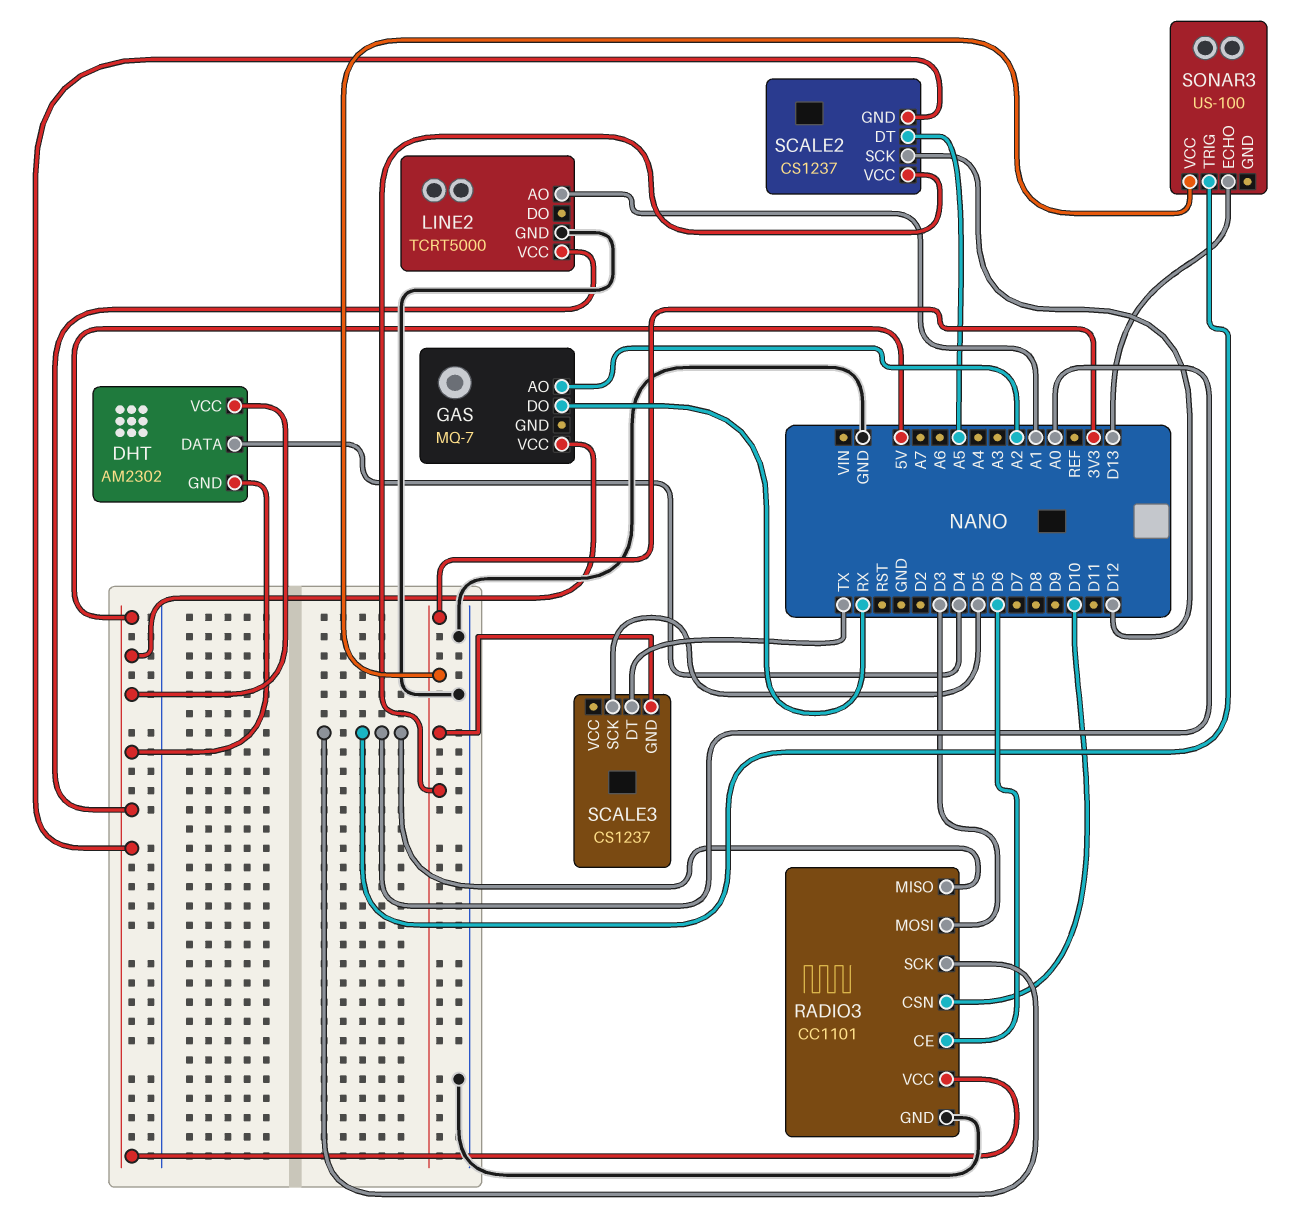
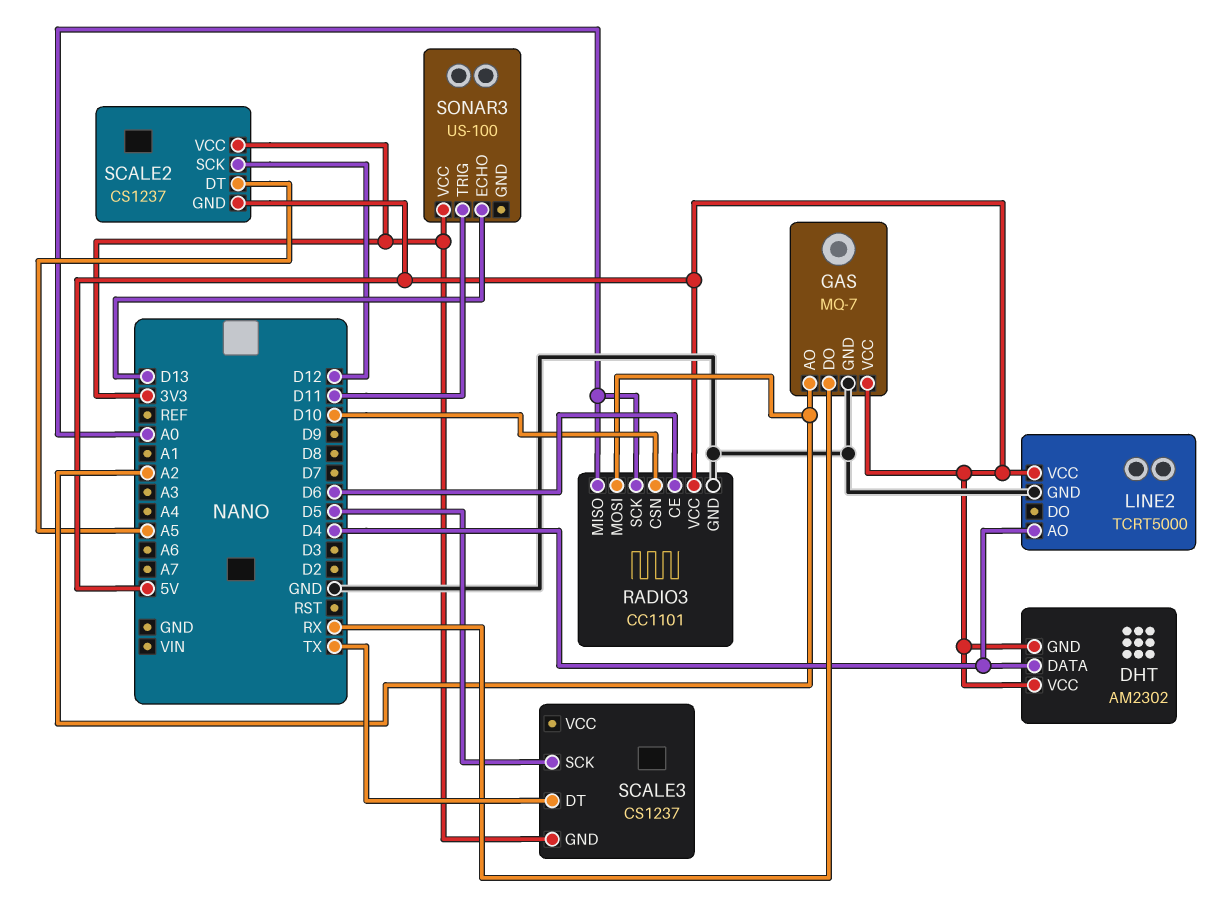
GAS pin GND: none -> GND
LINE2 pin AO: A1 -> D4
RADIO3 pin MOSI: D3 -> A2
SONAR3 pin TRIG: A0 -> D11

